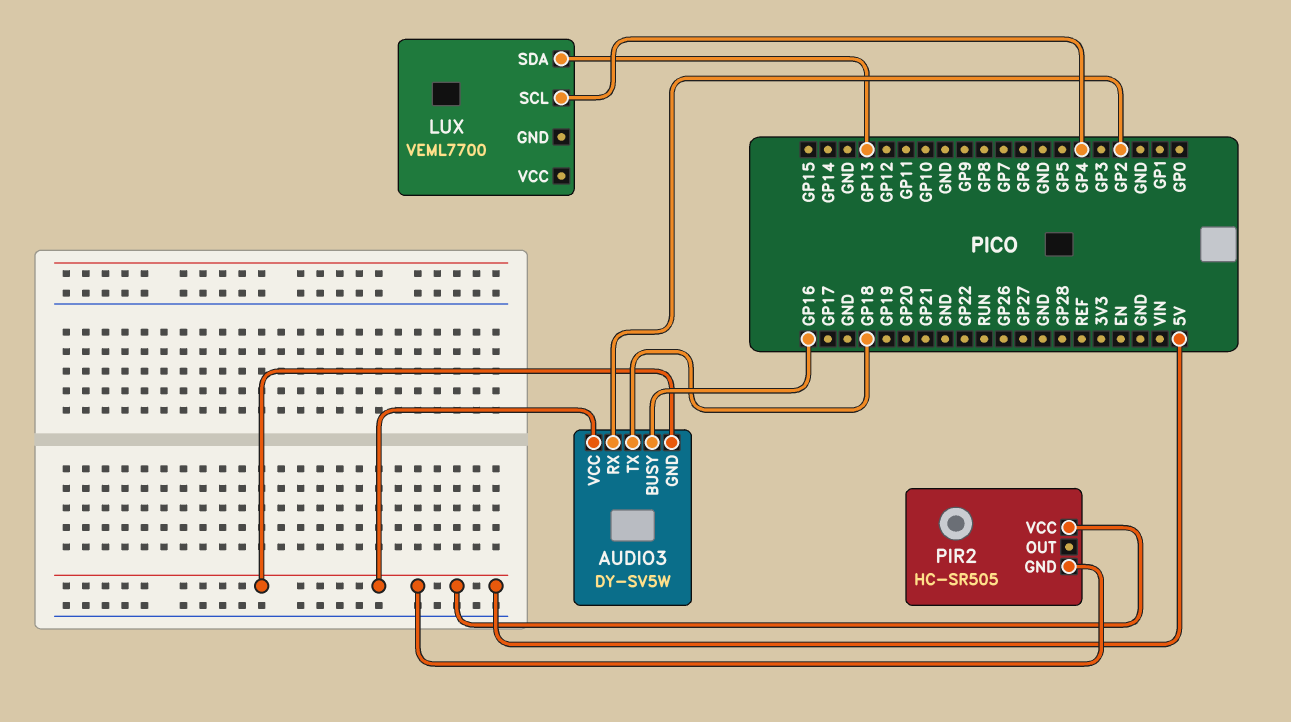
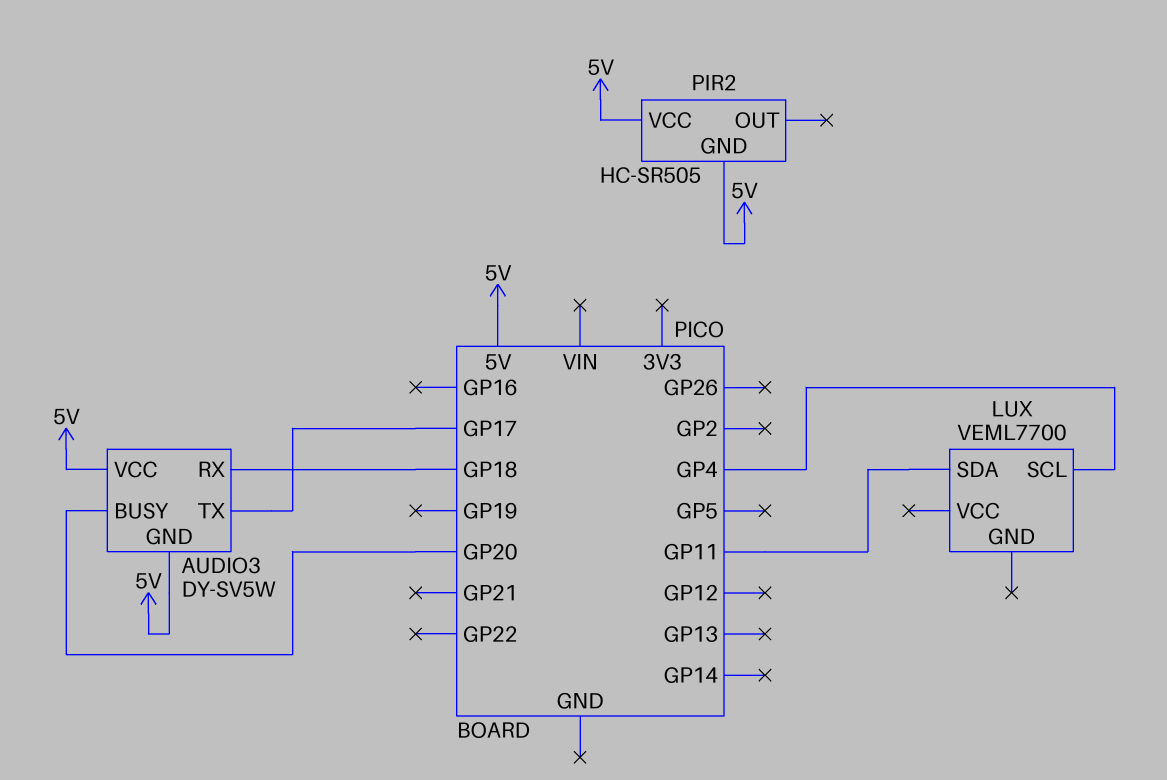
AUDIO3 pin BUSY: GP16 -> GP20
AUDIO3 pin RX: GP2 -> GP18
AUDIO3 pin TX: GP18 -> GP17
LUX pin SDA: GP13 -> GP11

